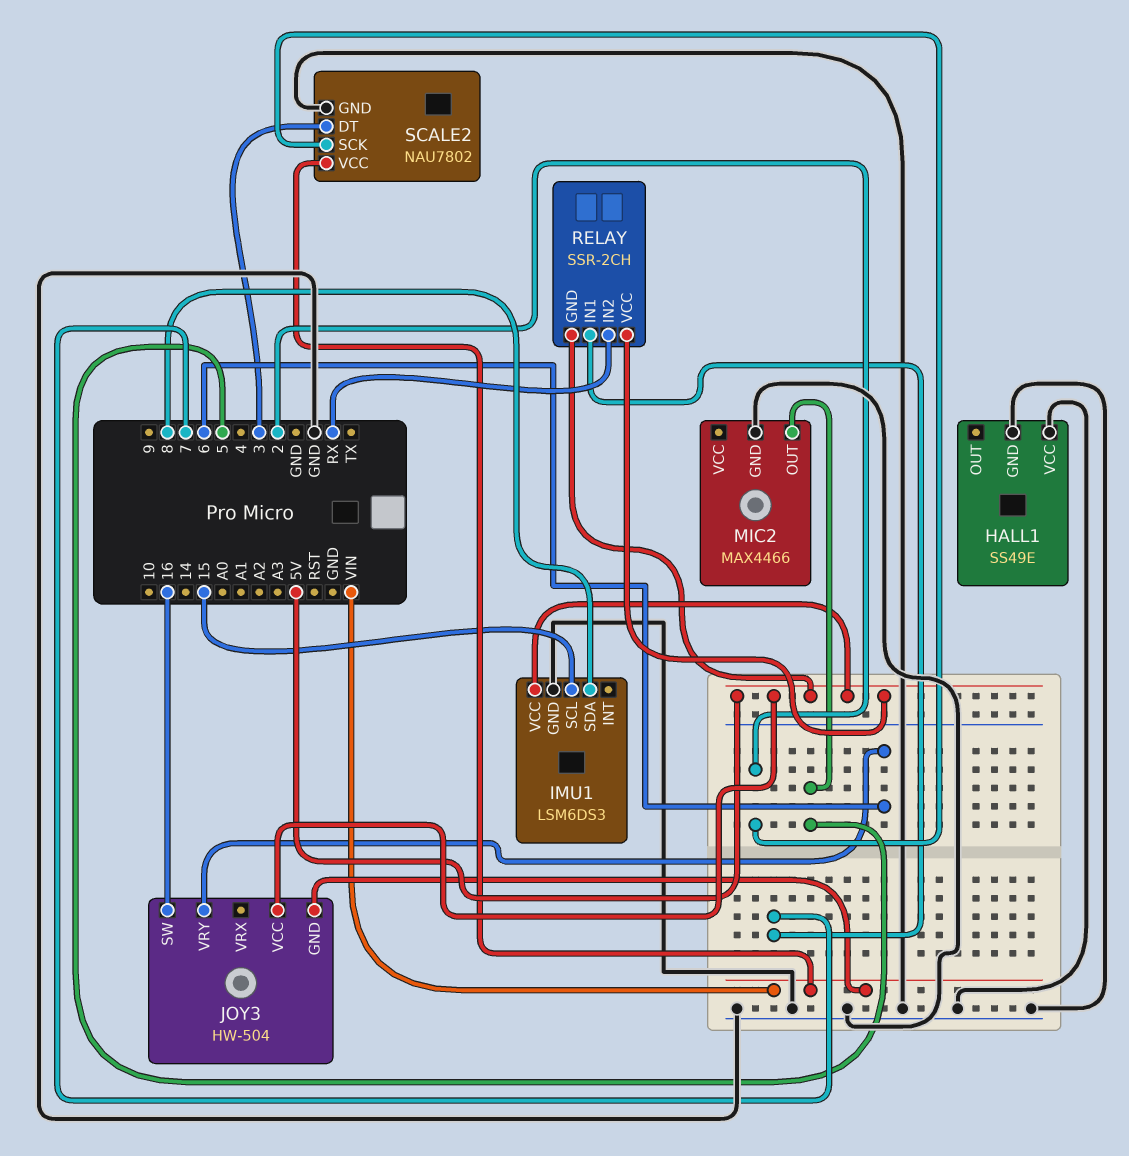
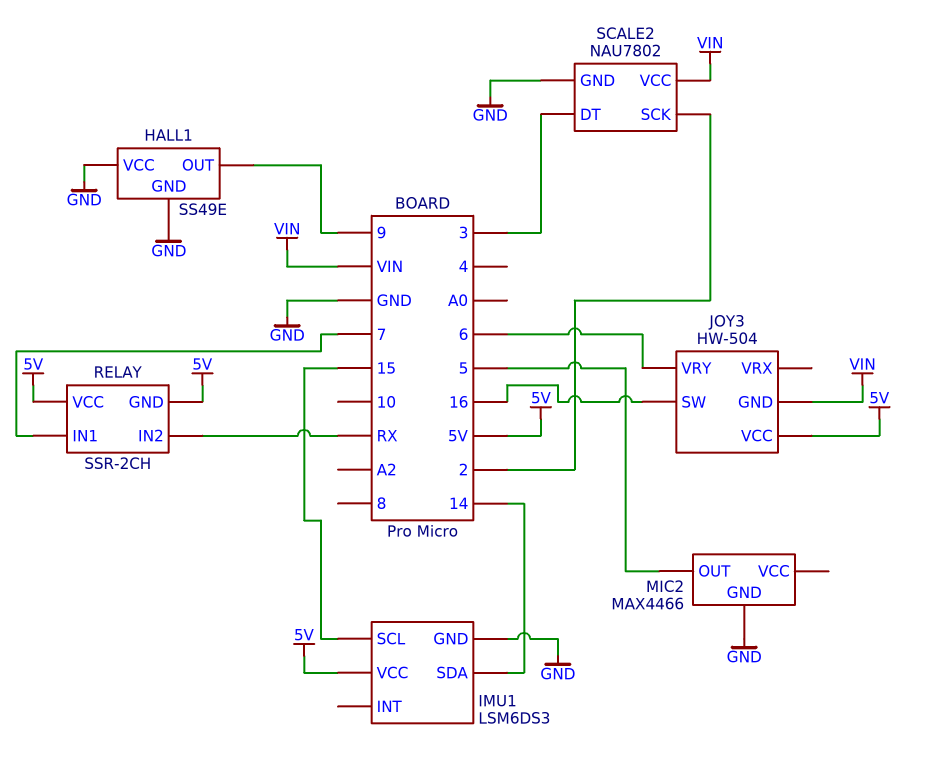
HALL1 pin OUT: none -> 9
IMU1 pin SDA: 8 -> 14

